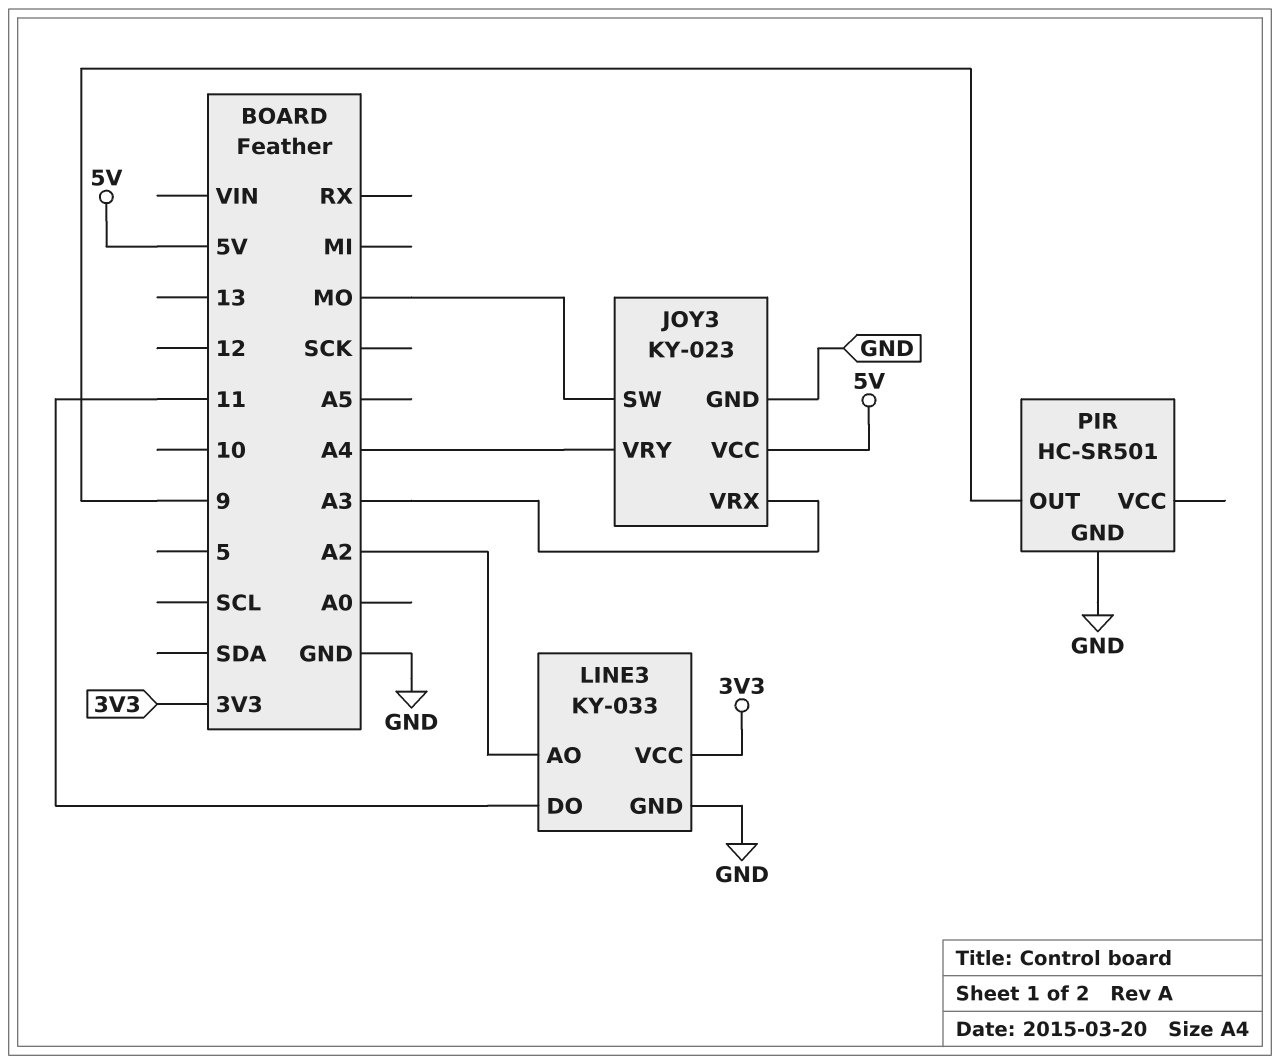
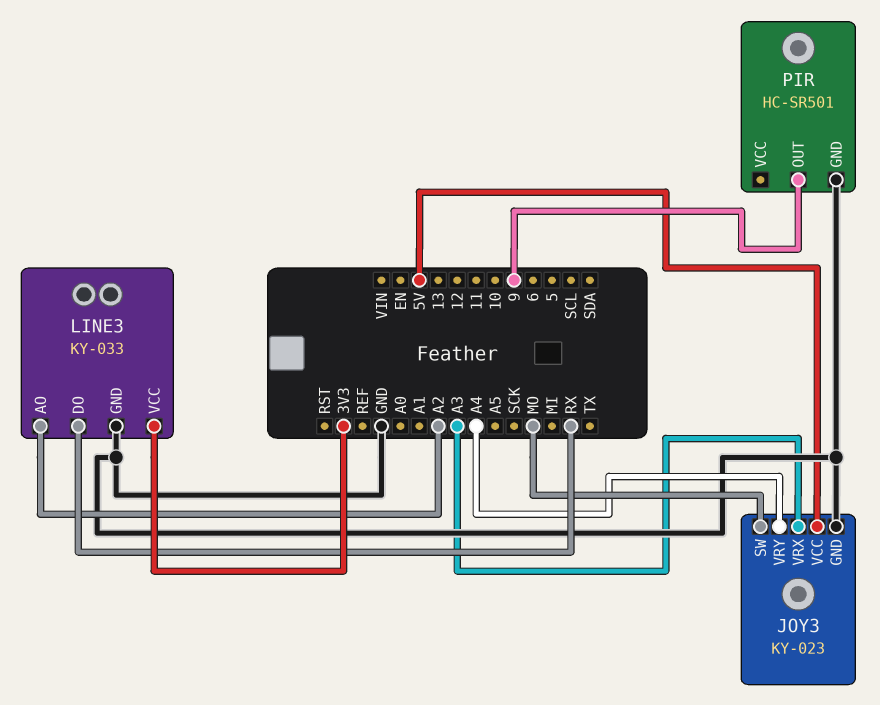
LINE3 pin DO: 11 -> RX

